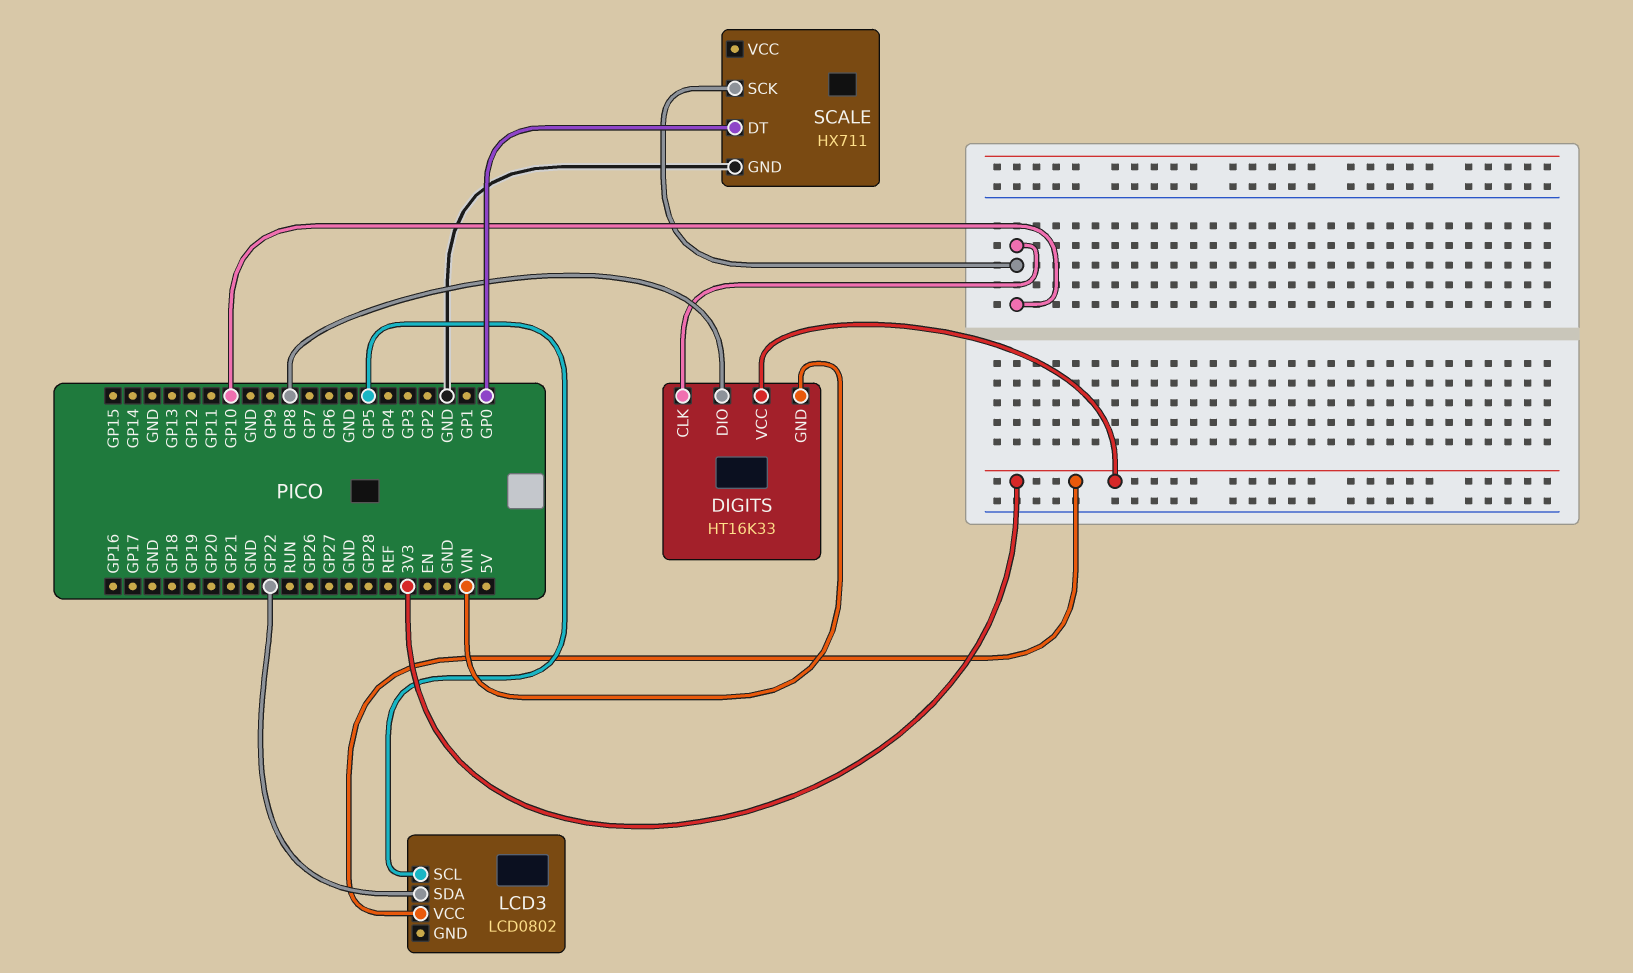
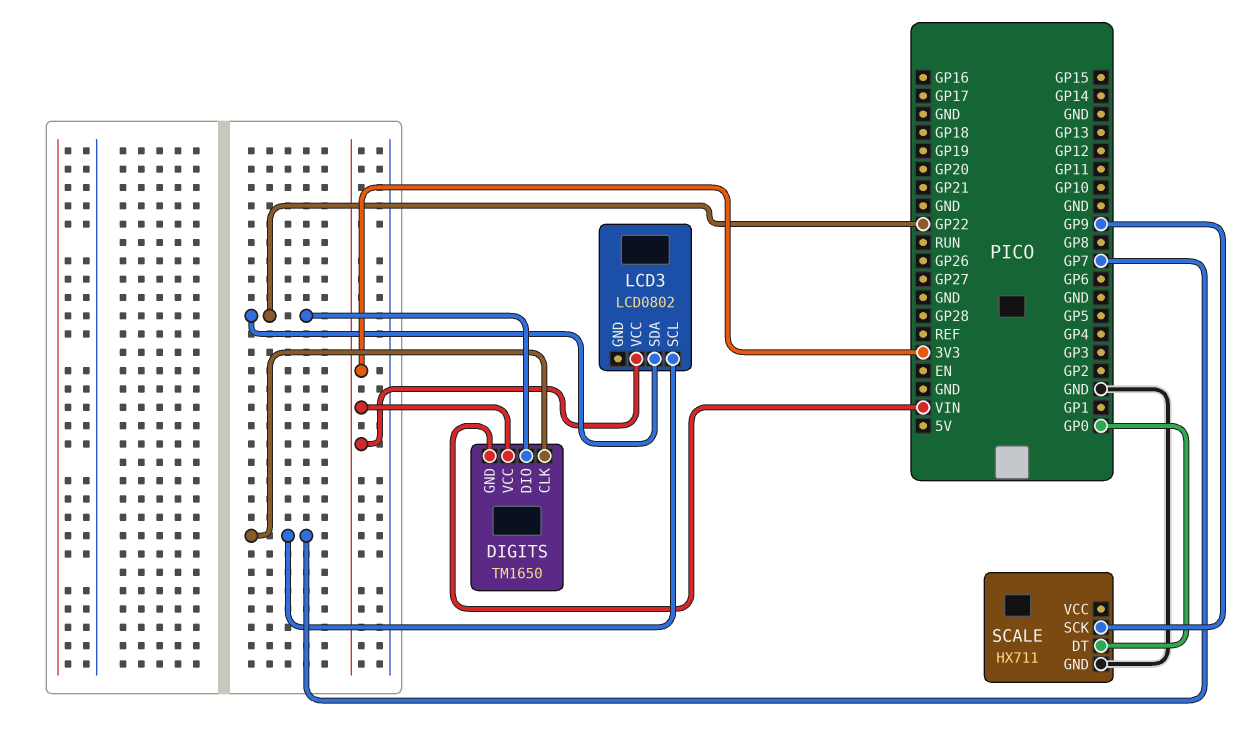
DIGITS: HT16K33 -> TM1650
DIGITS pin CLK: GP10 -> GP7
DIGITS pin DIO: GP8 -> GP22
LCD3 pin SCL: GP5 -> GP7
SCALE pin SCK: GP10 -> GP9

